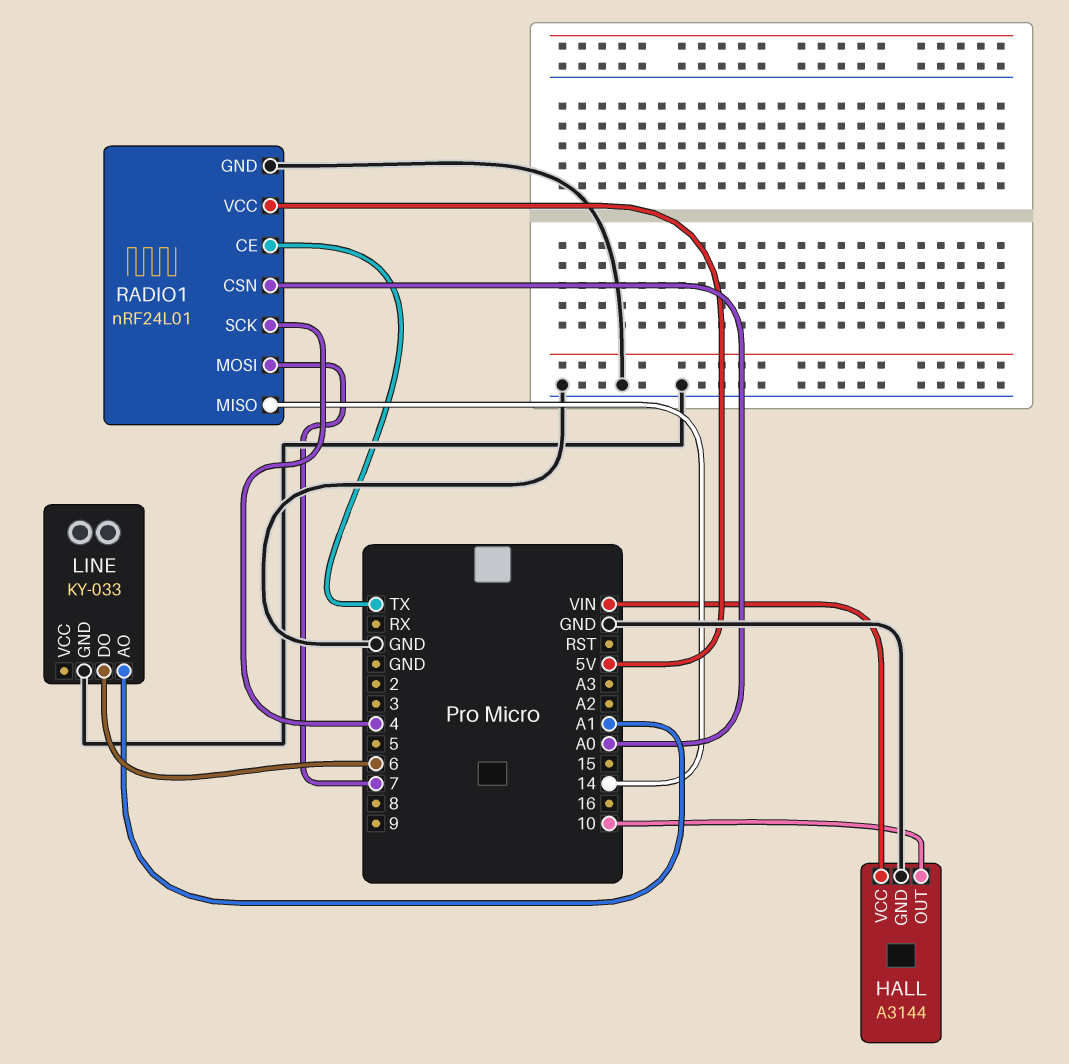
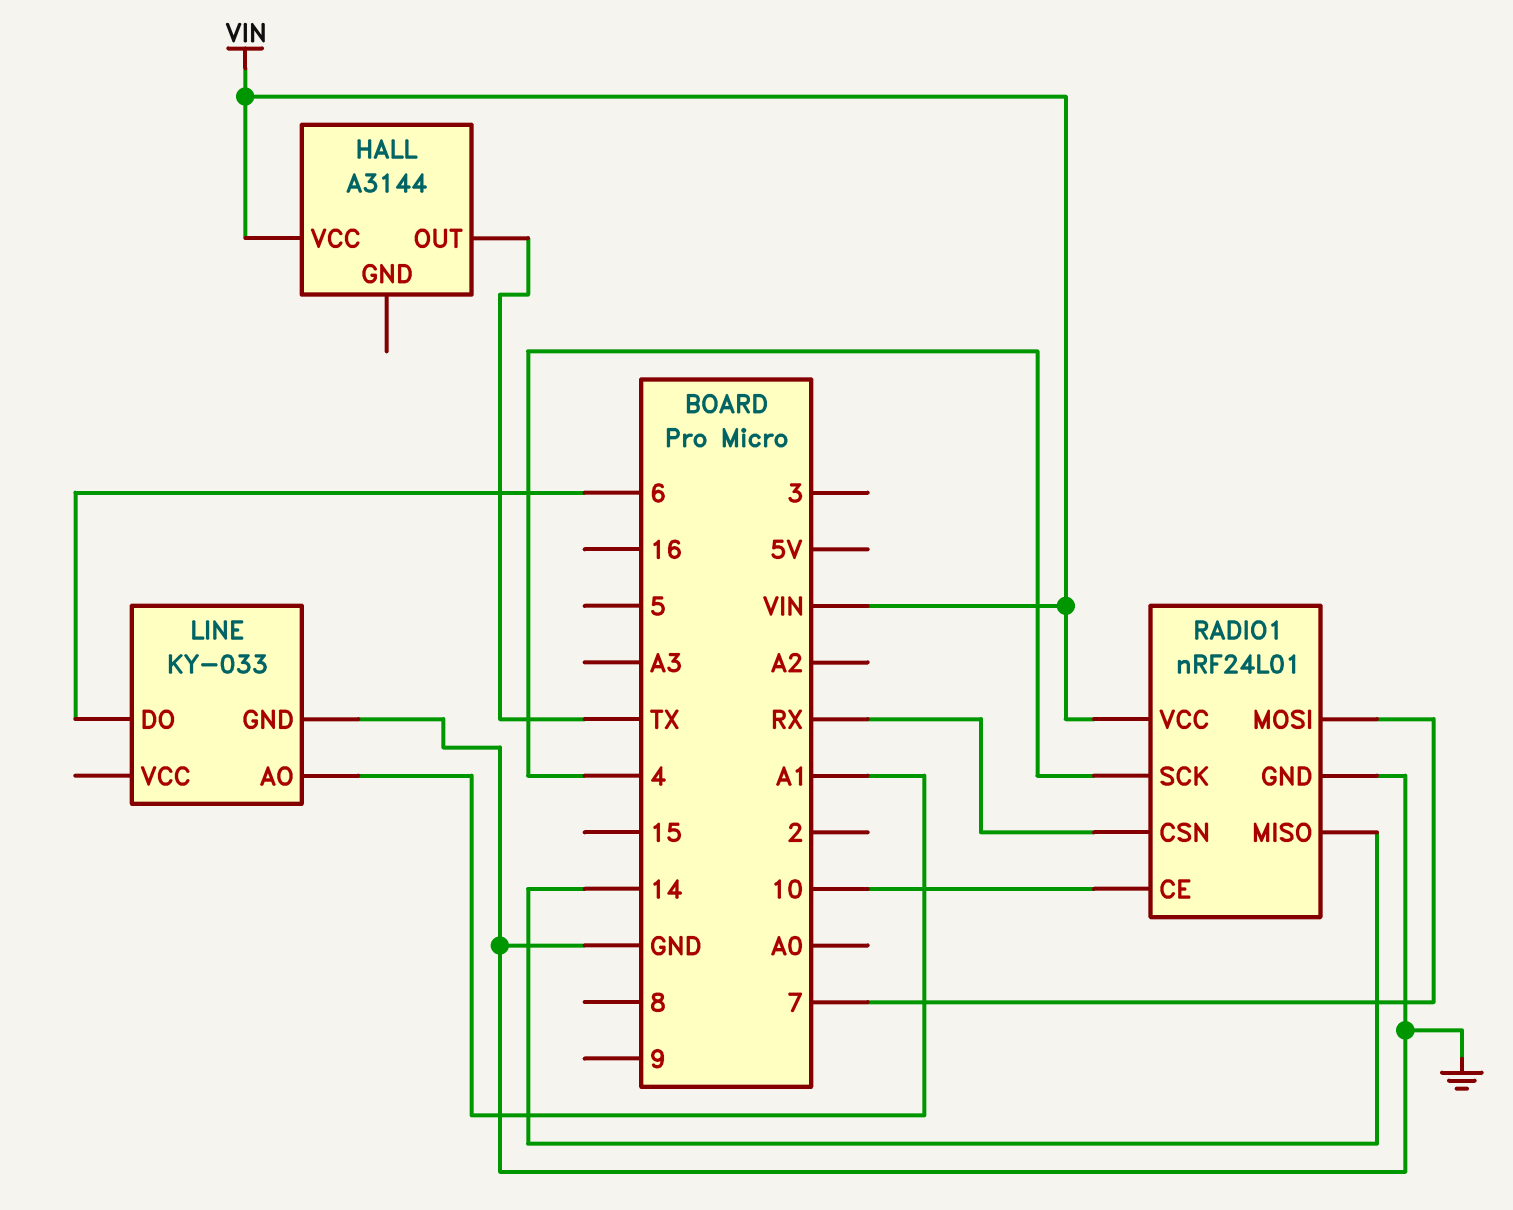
HALL pin GND: GND -> none
HALL pin OUT: 10 -> TX
RADIO1 pin CE: TX -> 10
RADIO1 pin CSN: A0 -> RX
RADIO1 pin VCC: 5V -> VIN

